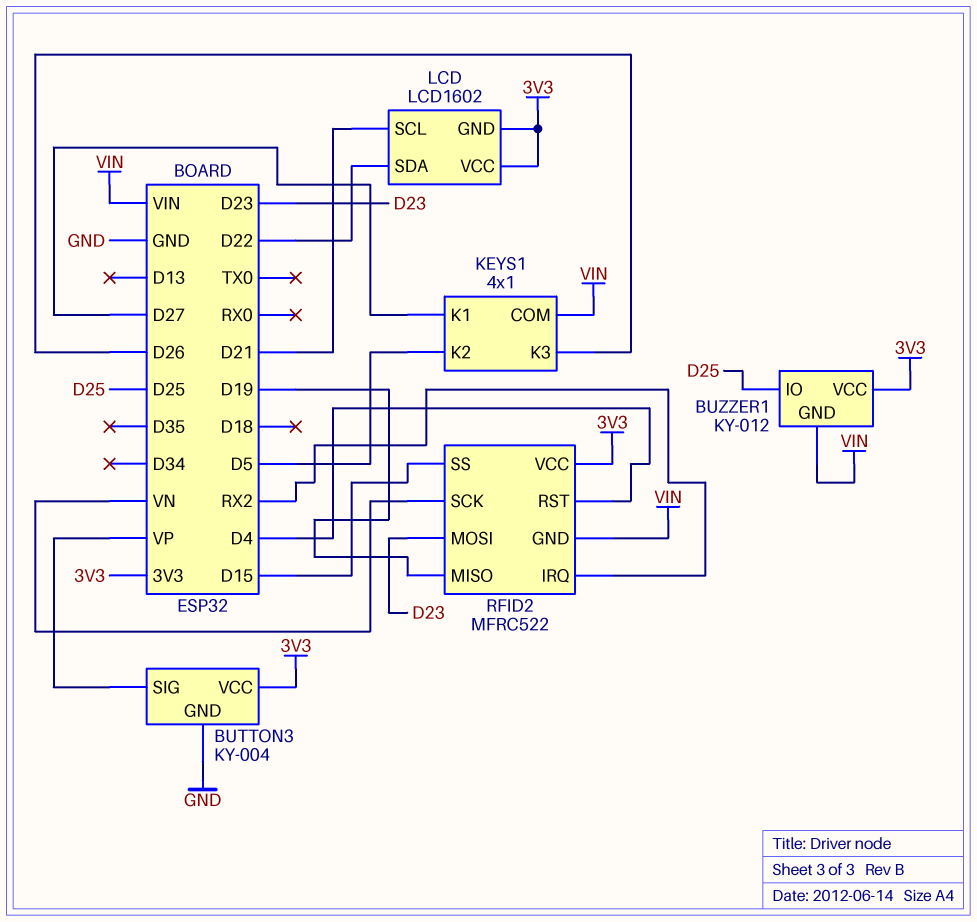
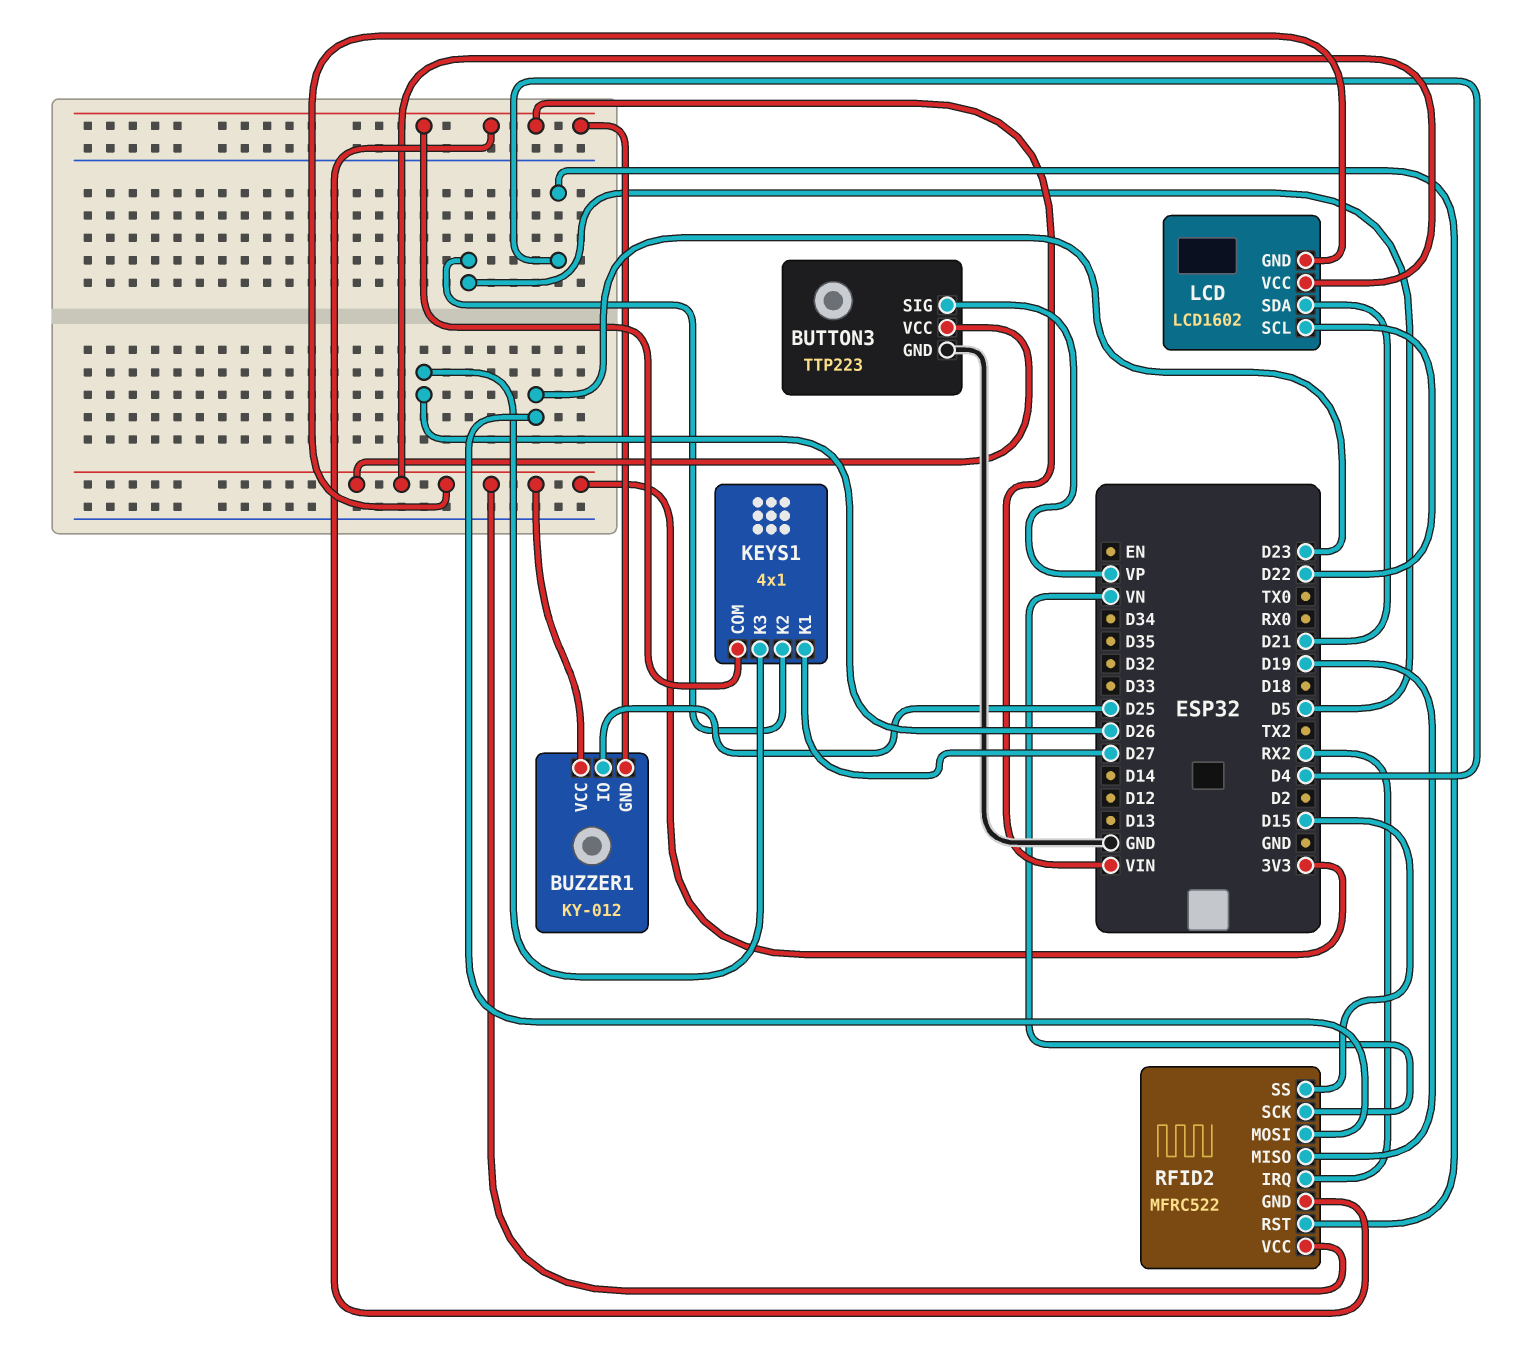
BUTTON3: KY-004 -> TTP223
LCD pin SCL: D21 -> D22
LCD pin SDA: D22 -> D21

